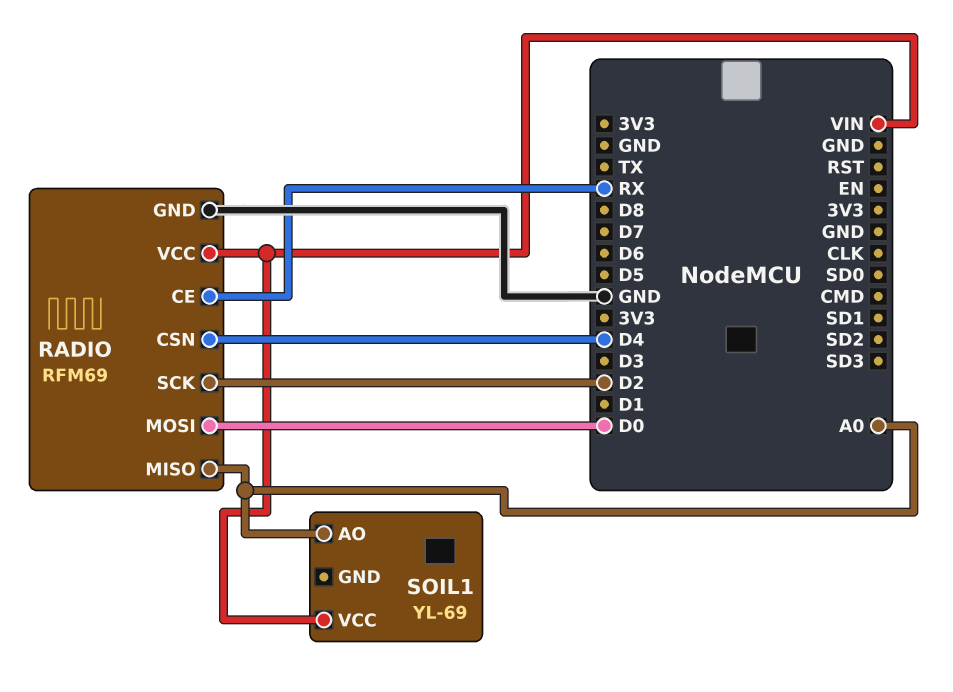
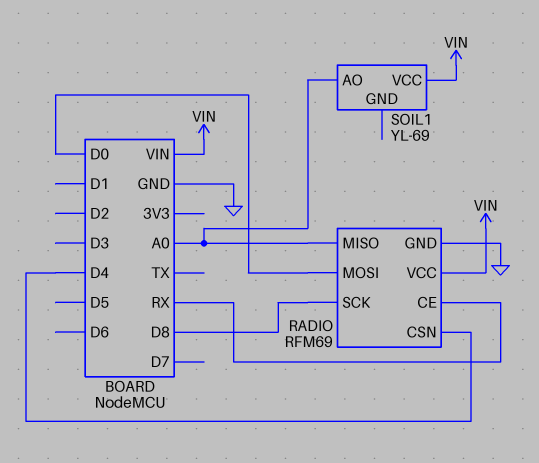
RADIO pin SCK: D2 -> D8

